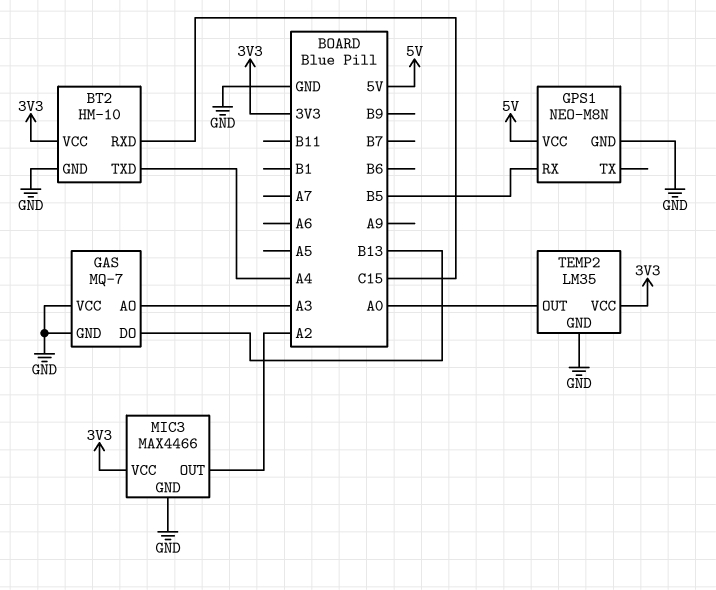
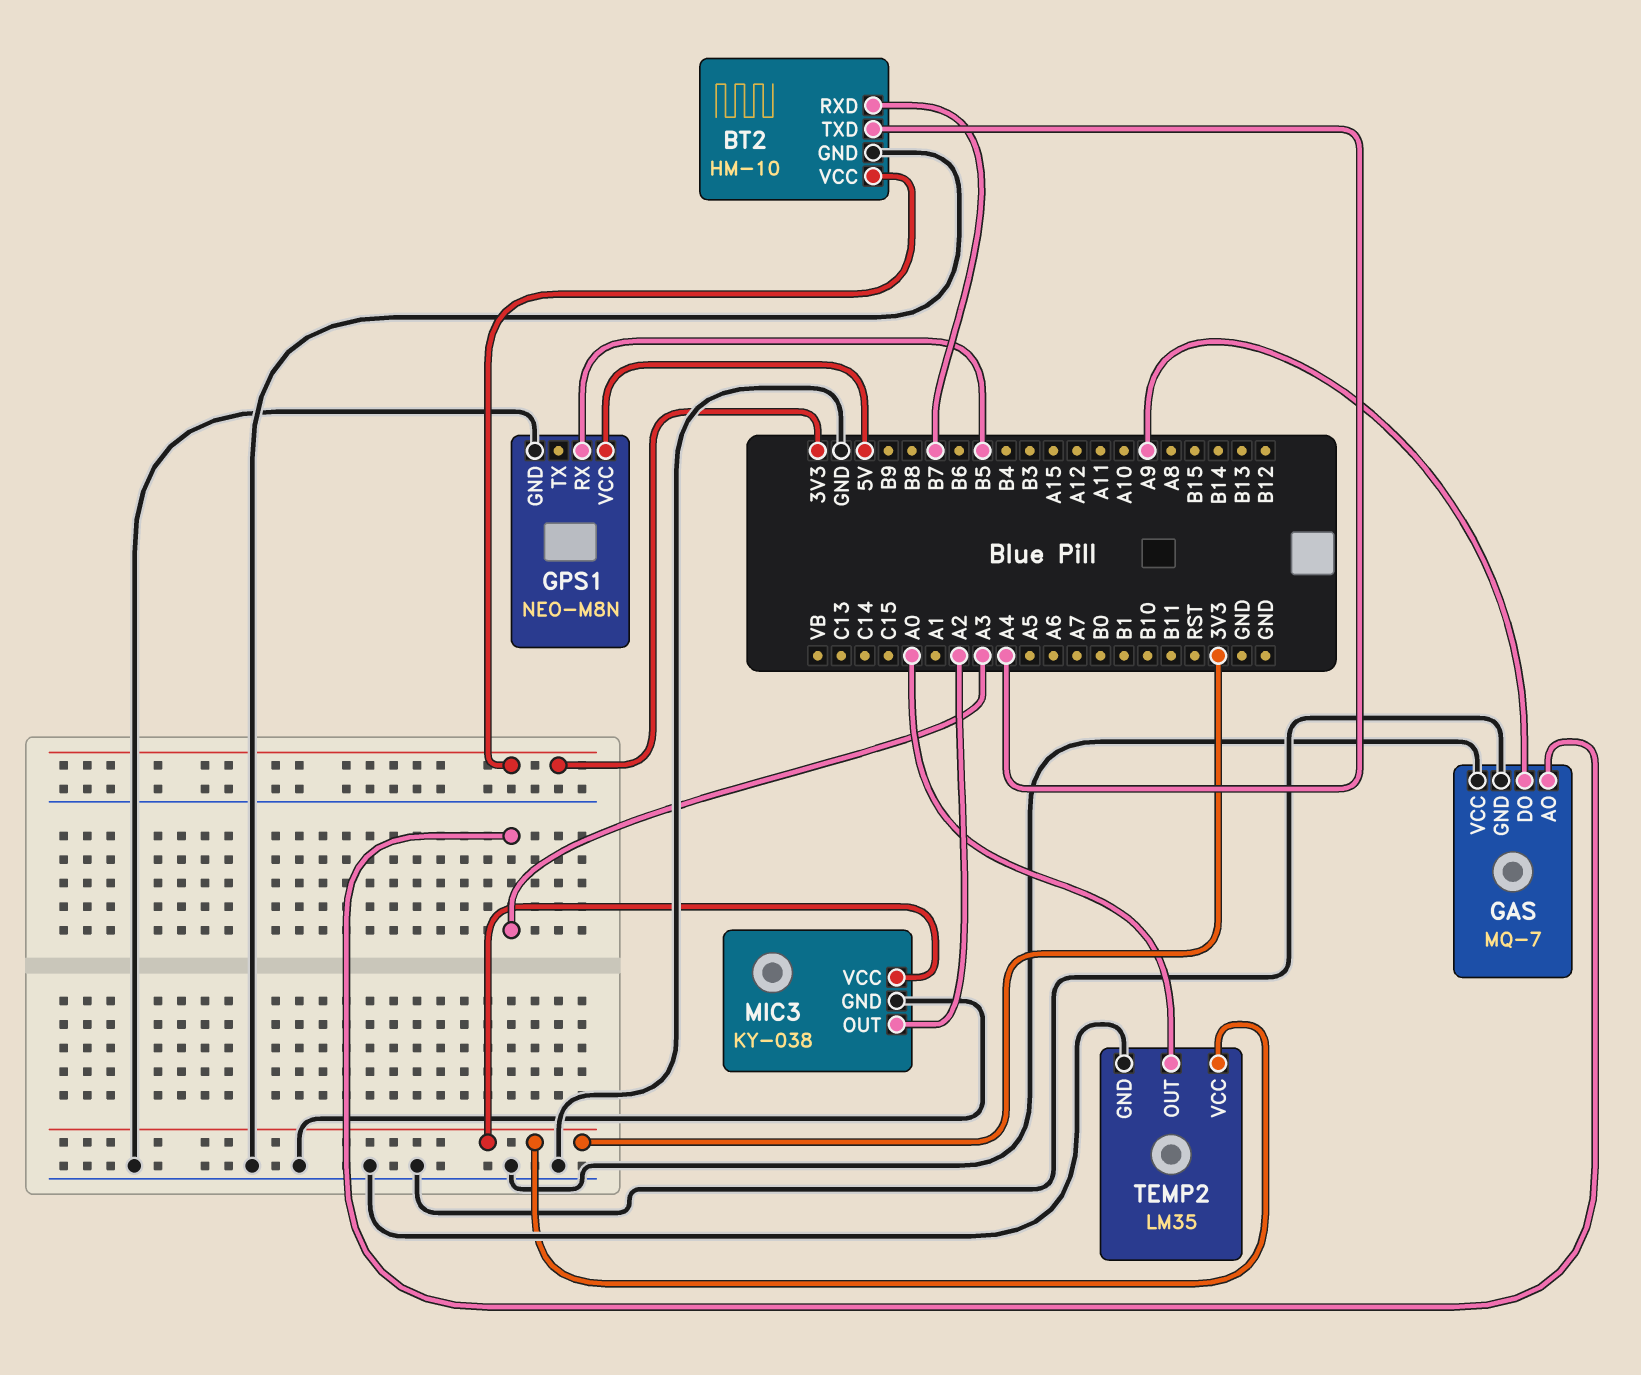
BT2 pin RXD: C15 -> B7
GAS pin DO: B13 -> A9
MIC3: MAX4466 -> KY-038

